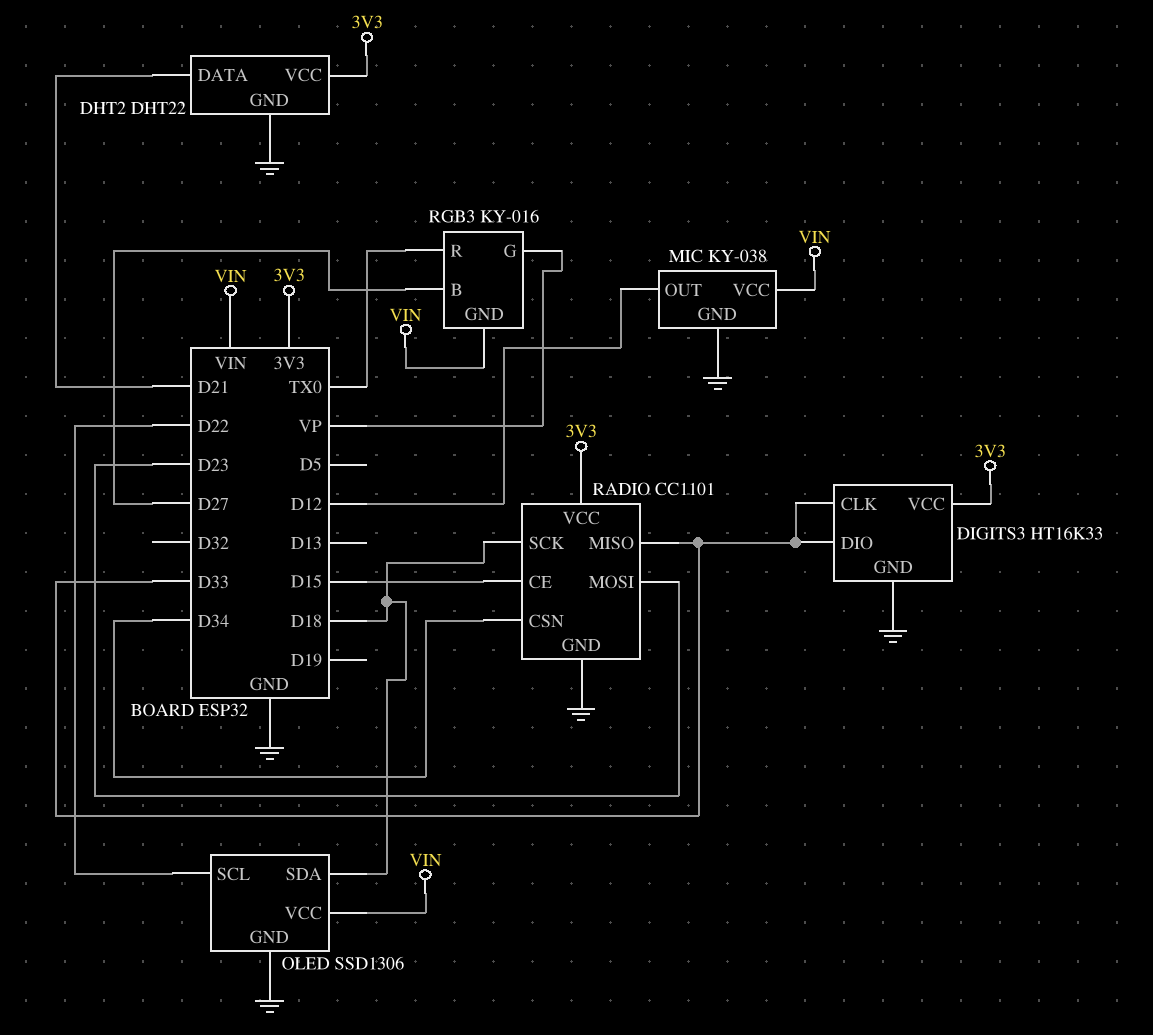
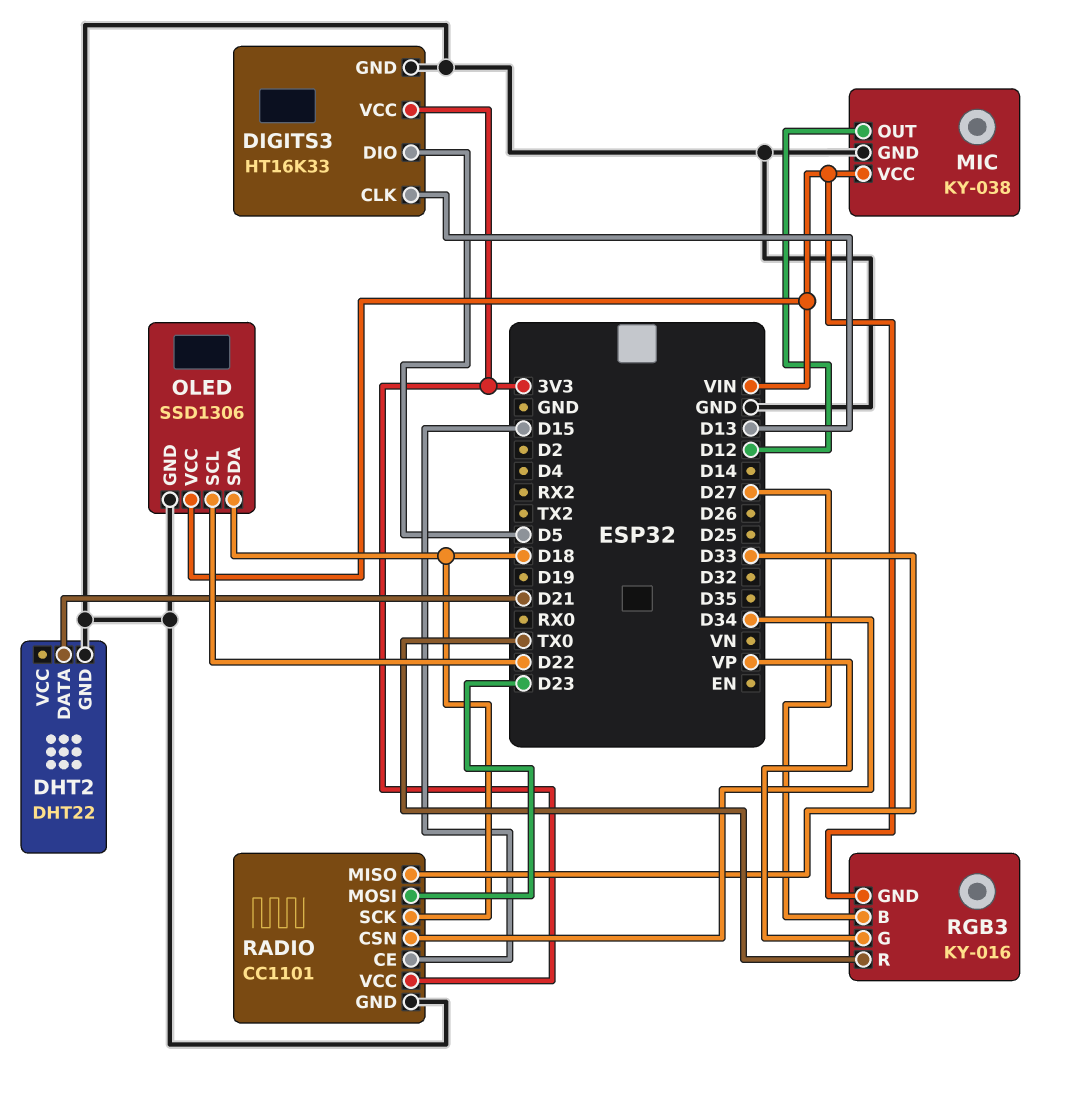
DHT2 pin VCC: 3V3 -> none
DIGITS3 pin CLK: D33 -> D13
DIGITS3 pin DIO: D33 -> D5

